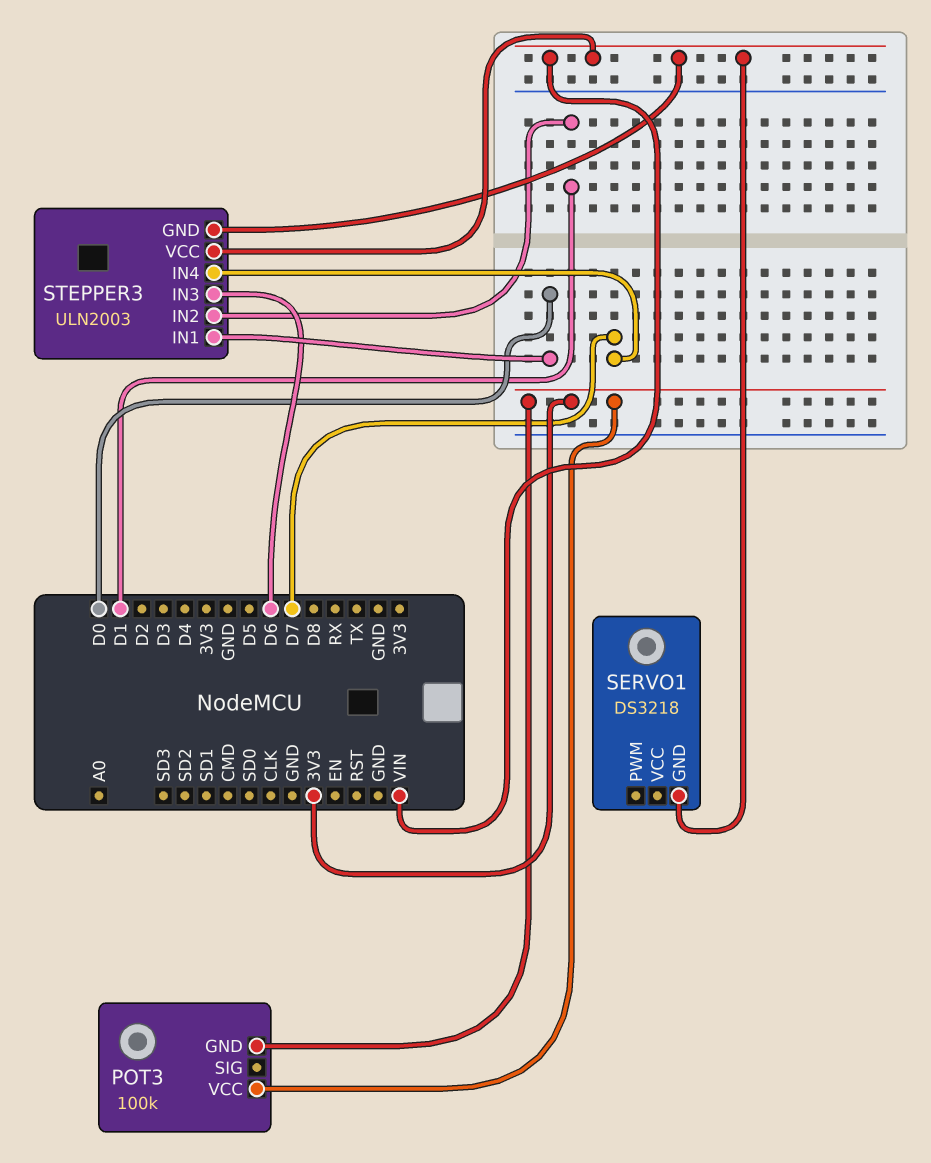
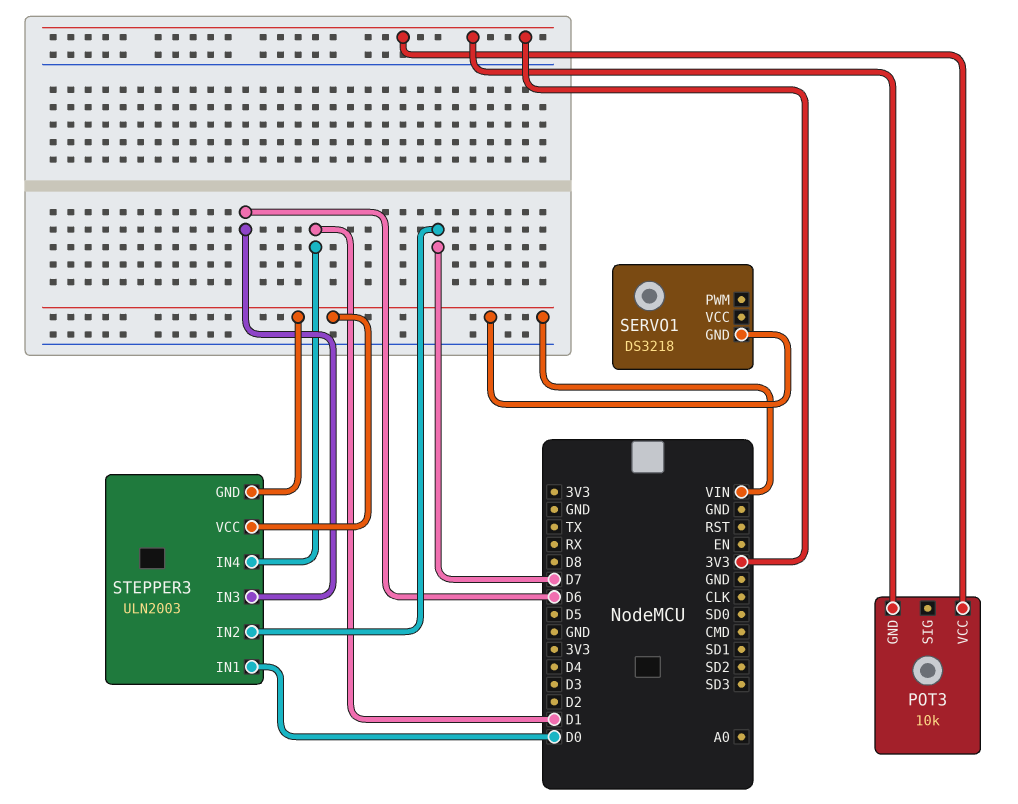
POT3: 100k -> 10k
STEPPER3 pin IN2: D1 -> D7
STEPPER3 pin IN4: D7 -> D1

